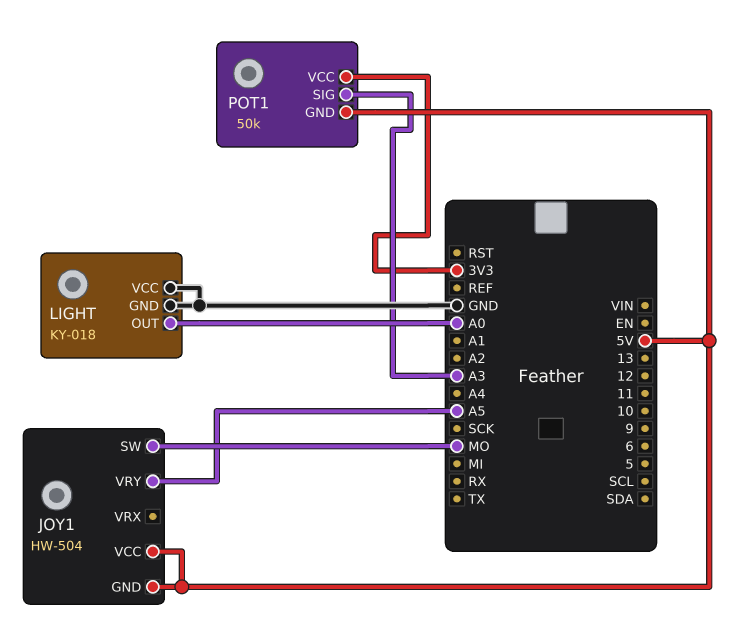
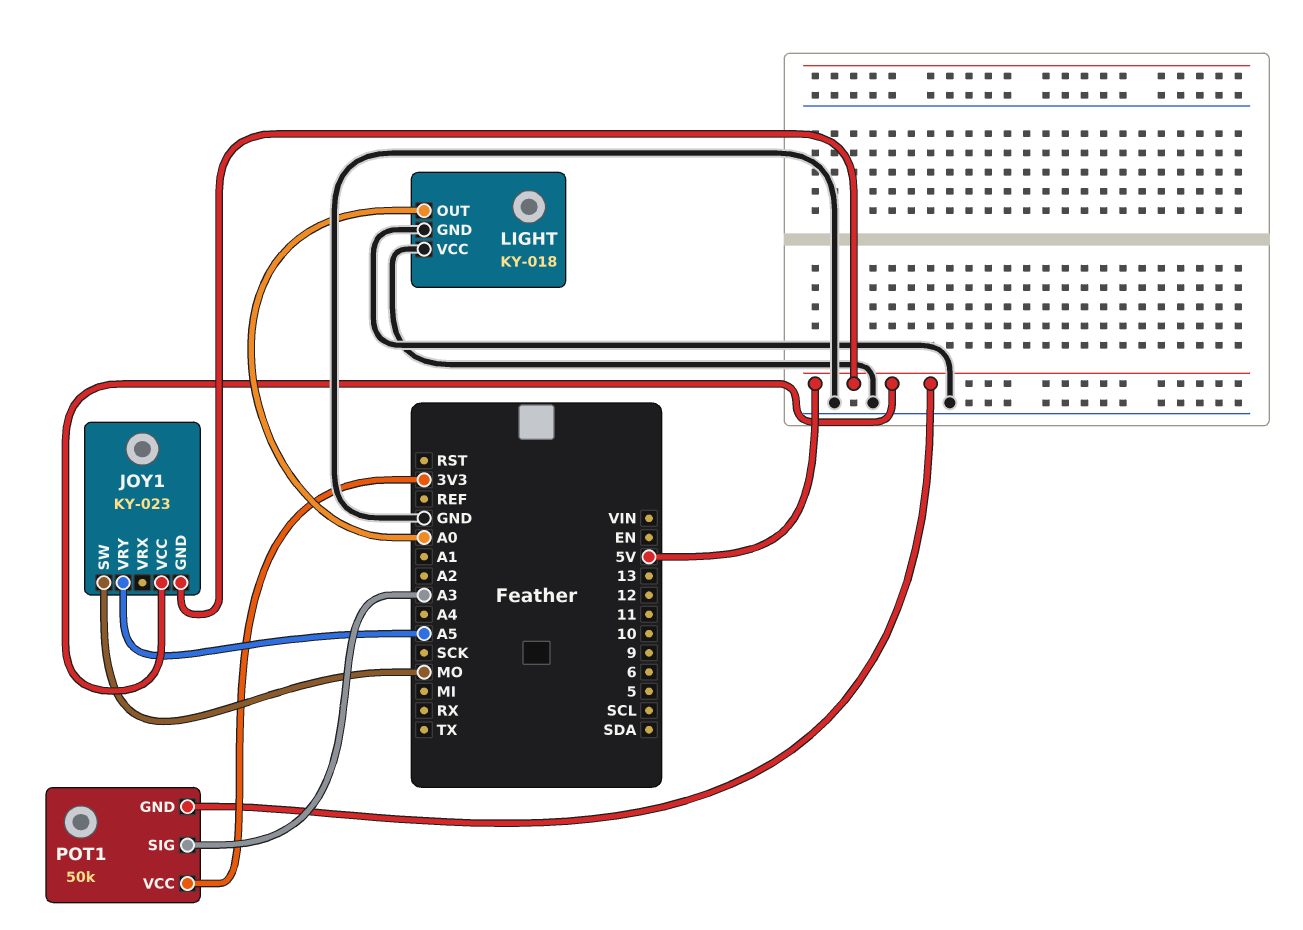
JOY1: HW-504 -> KY-023

